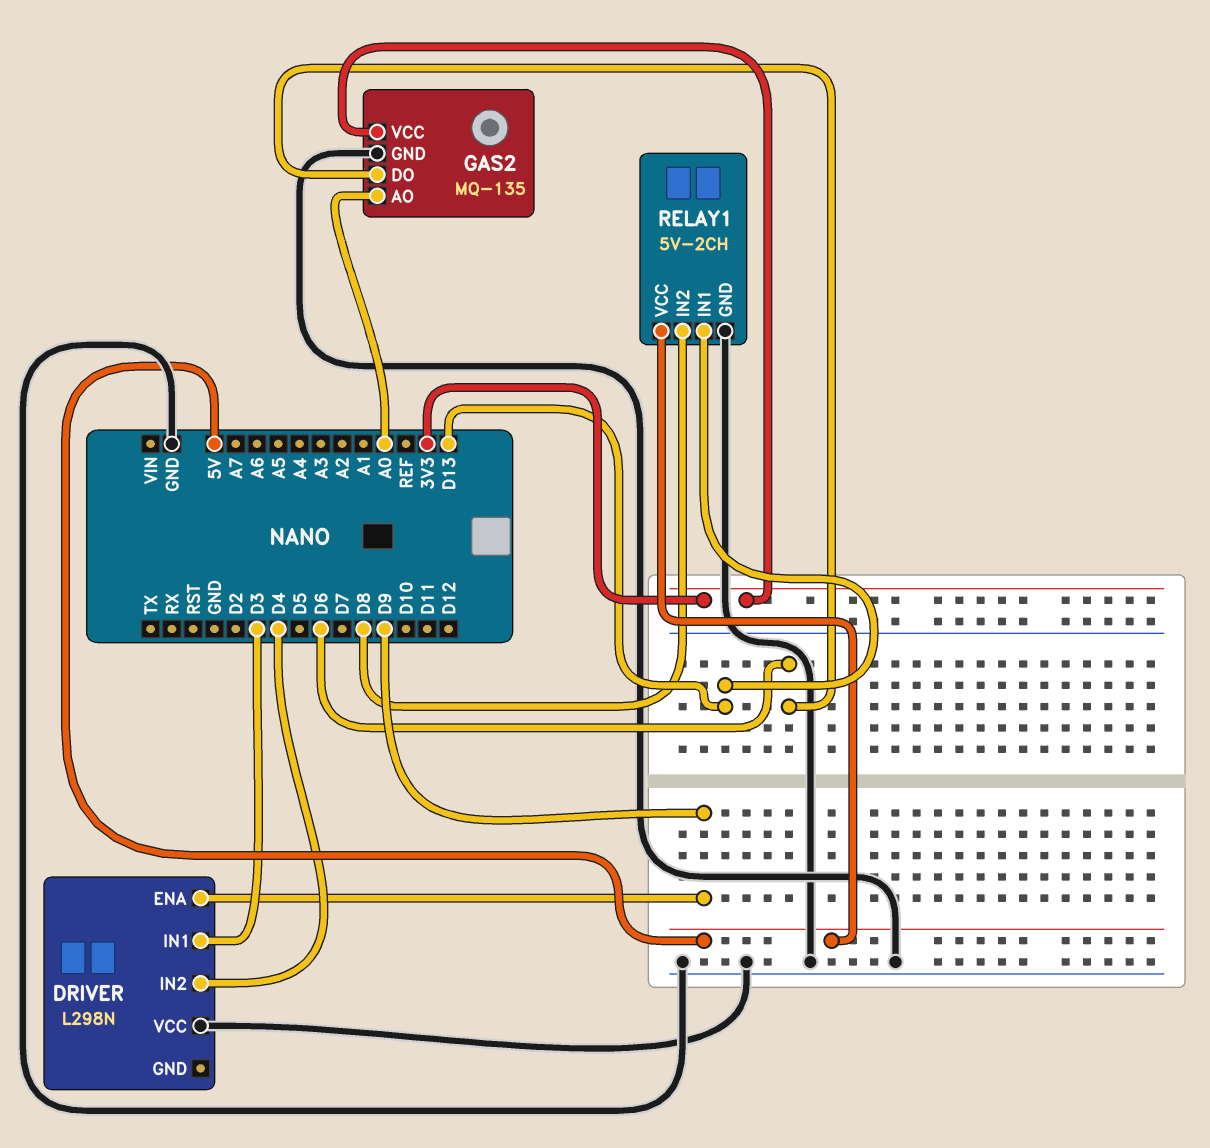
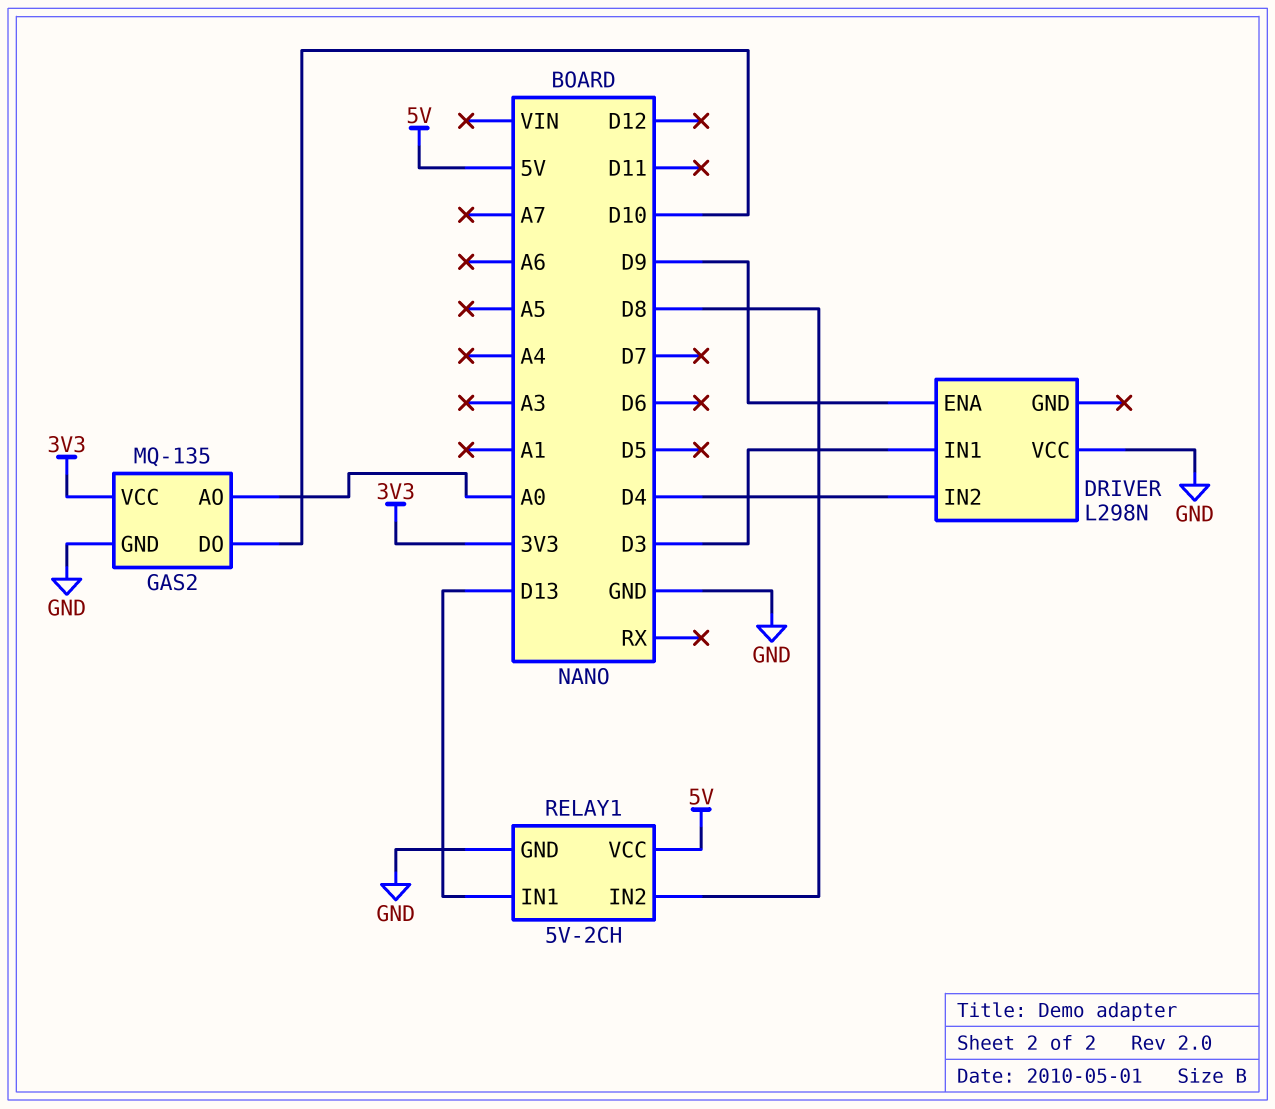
GAS2 pin DO: D6 -> D10

